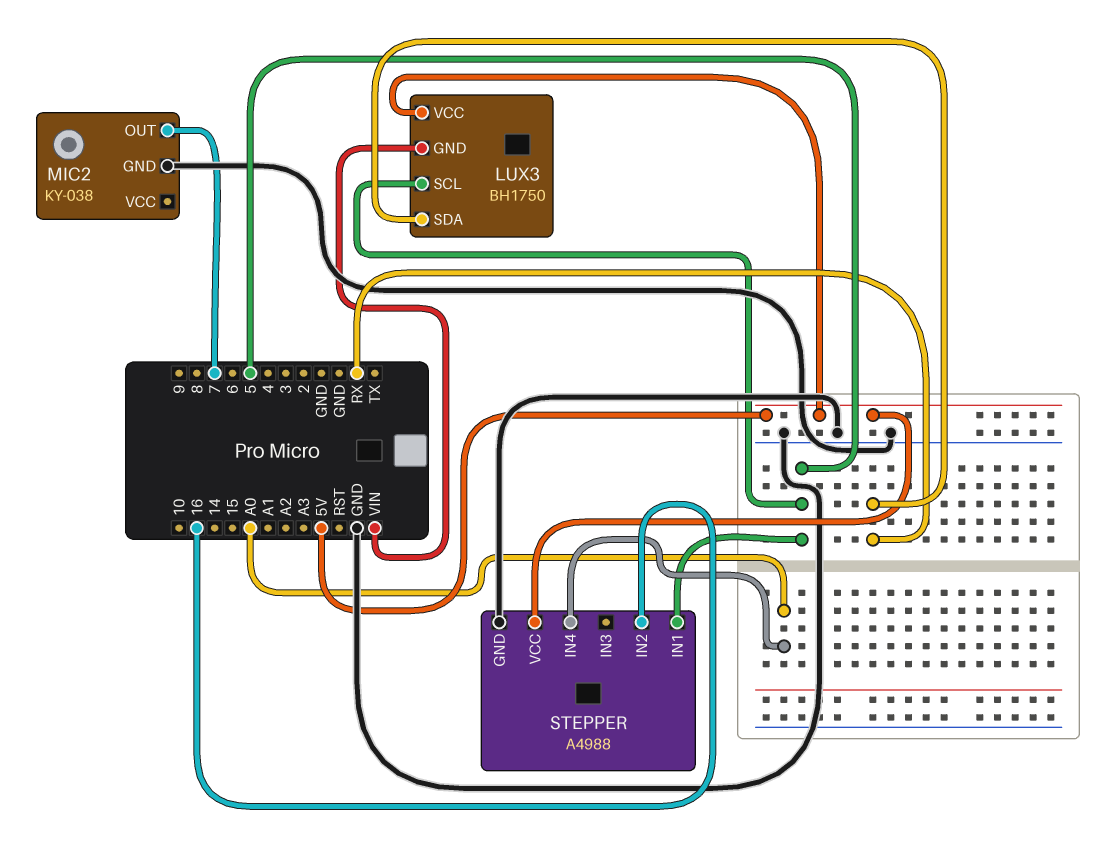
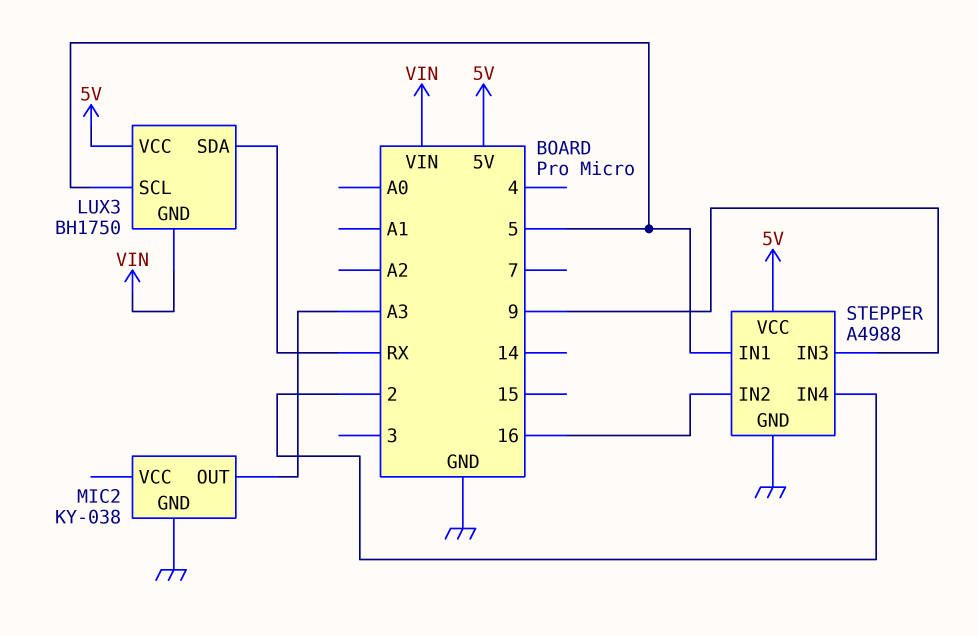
MIC2 pin OUT: 7 -> A3
STEPPER pin IN3: none -> 9
STEPPER pin IN4: A0 -> 2

